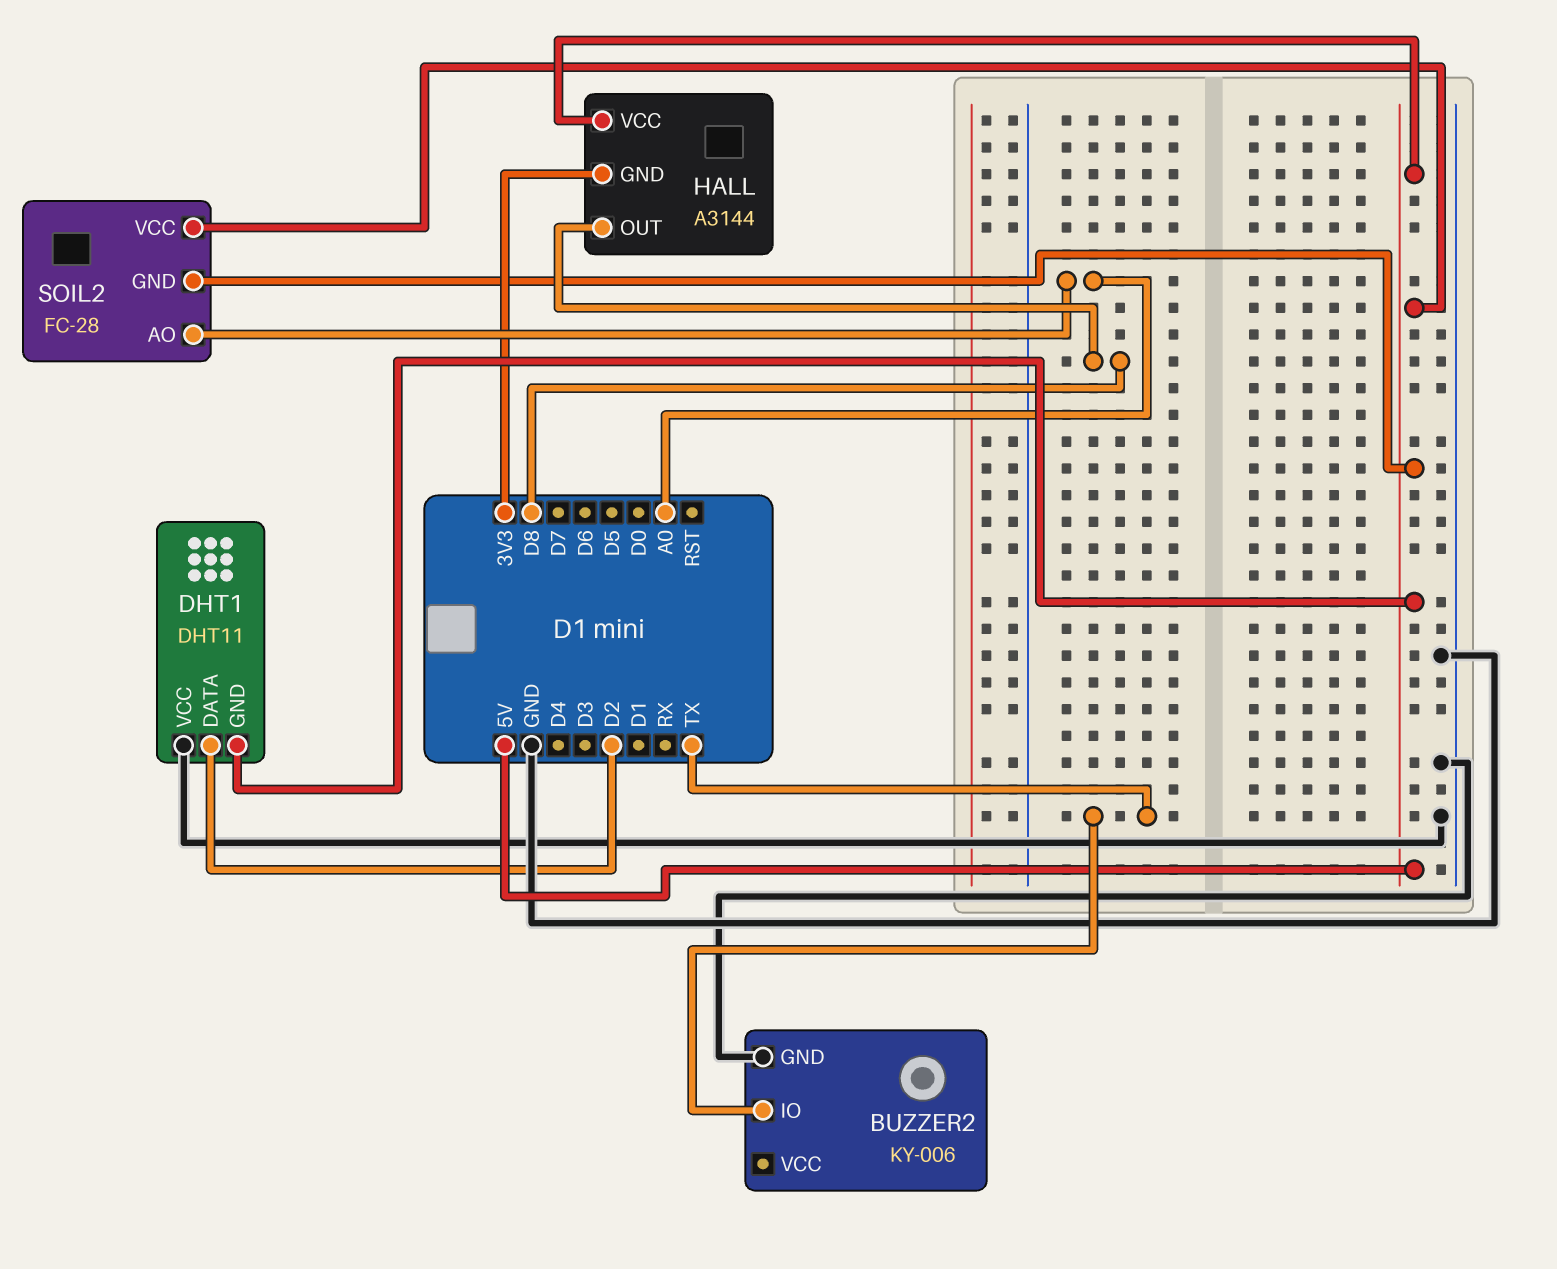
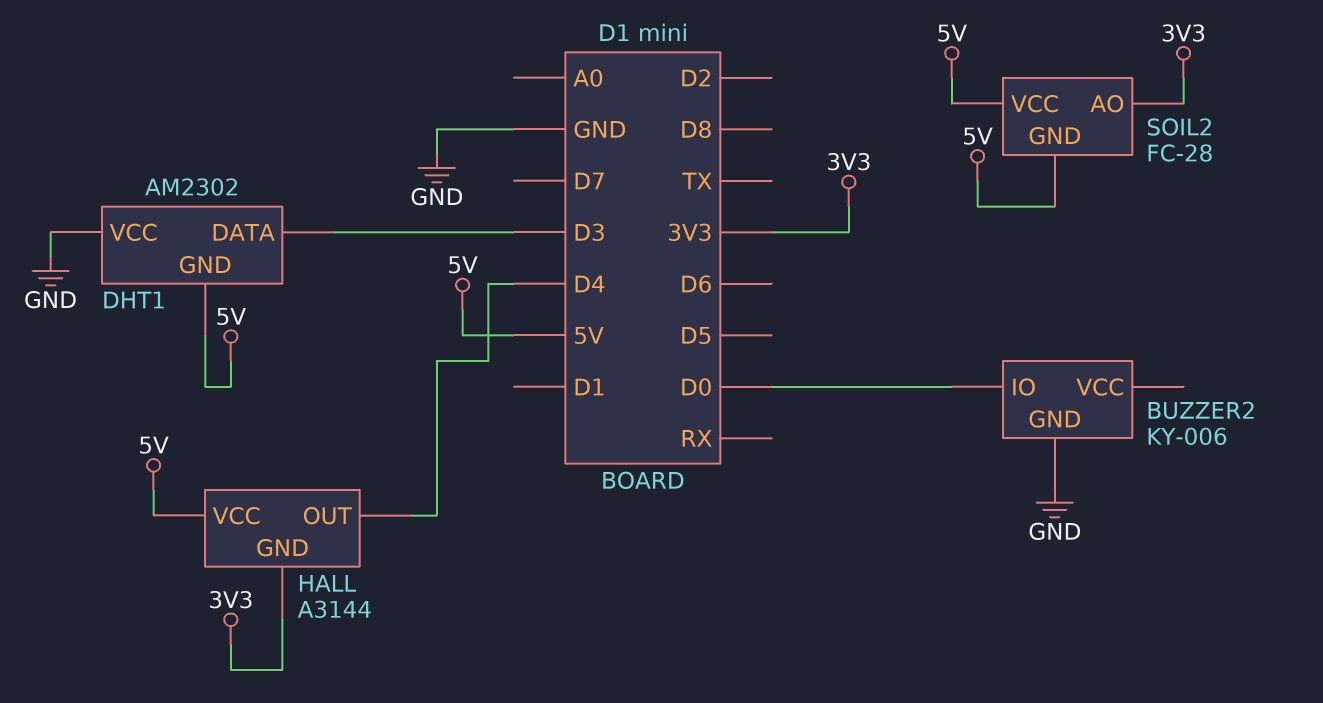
BUZZER2 pin IO: TX -> D0
DHT1: DHT11 -> AM2302
DHT1 pin DATA: D2 -> D3
HALL pin OUT: D8 -> D4
SOIL2 pin AO: A0 -> 3V3

